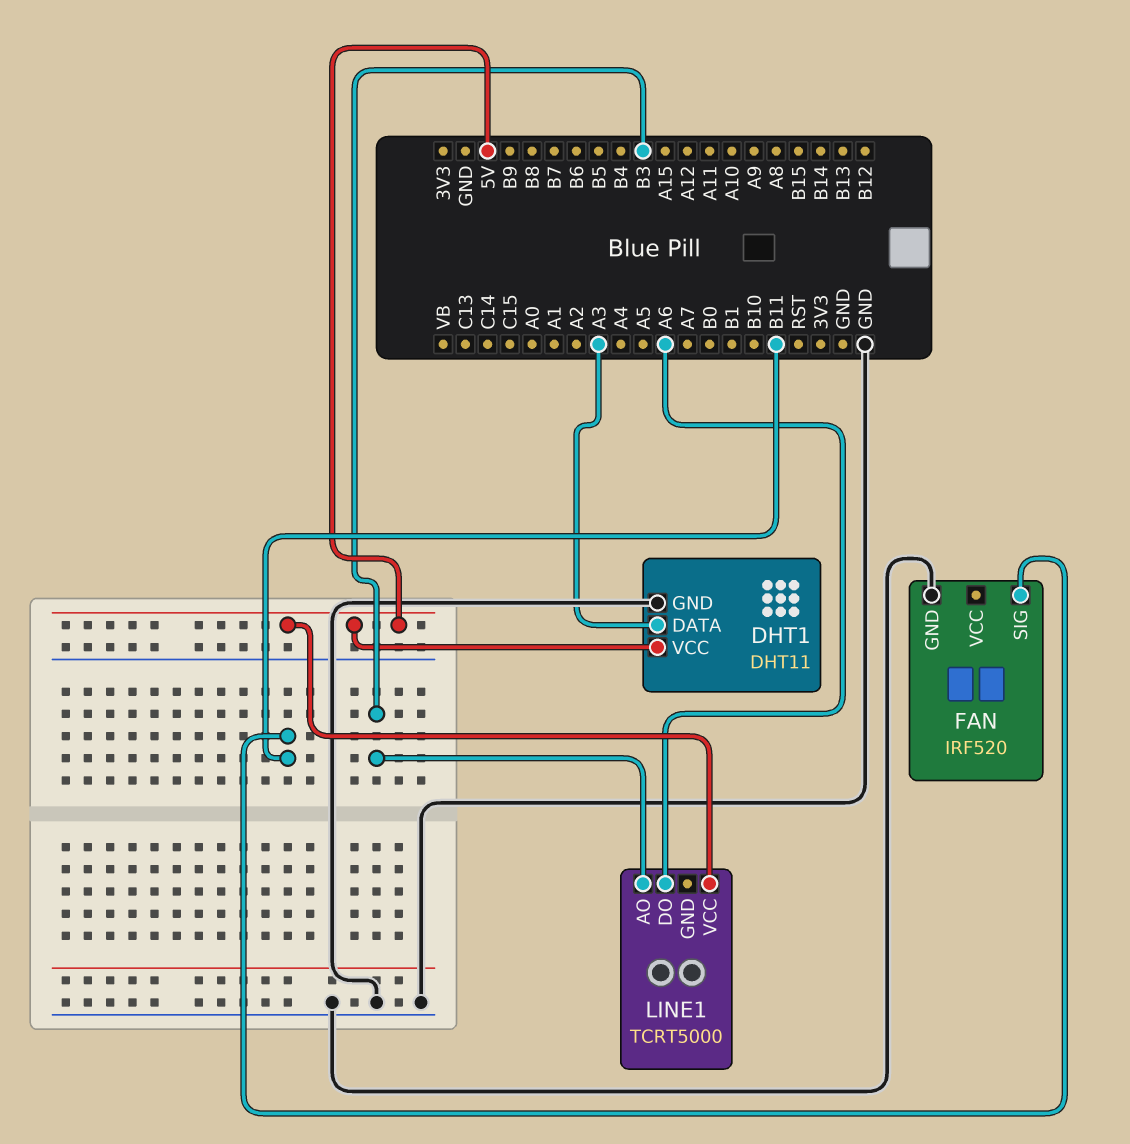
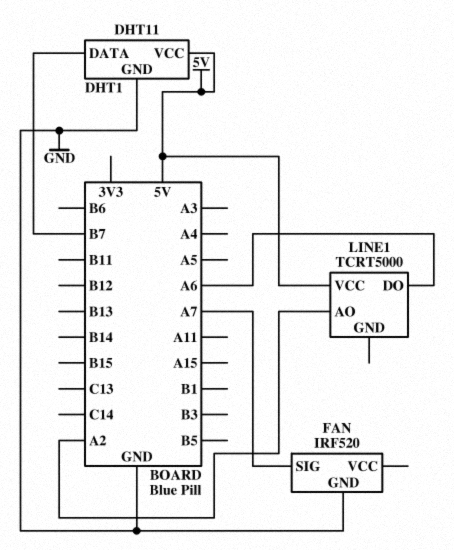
DHT1 pin DATA: A3 -> B7
FAN pin SIG: B11 -> A7
LINE1 pin AO: B3 -> A2

